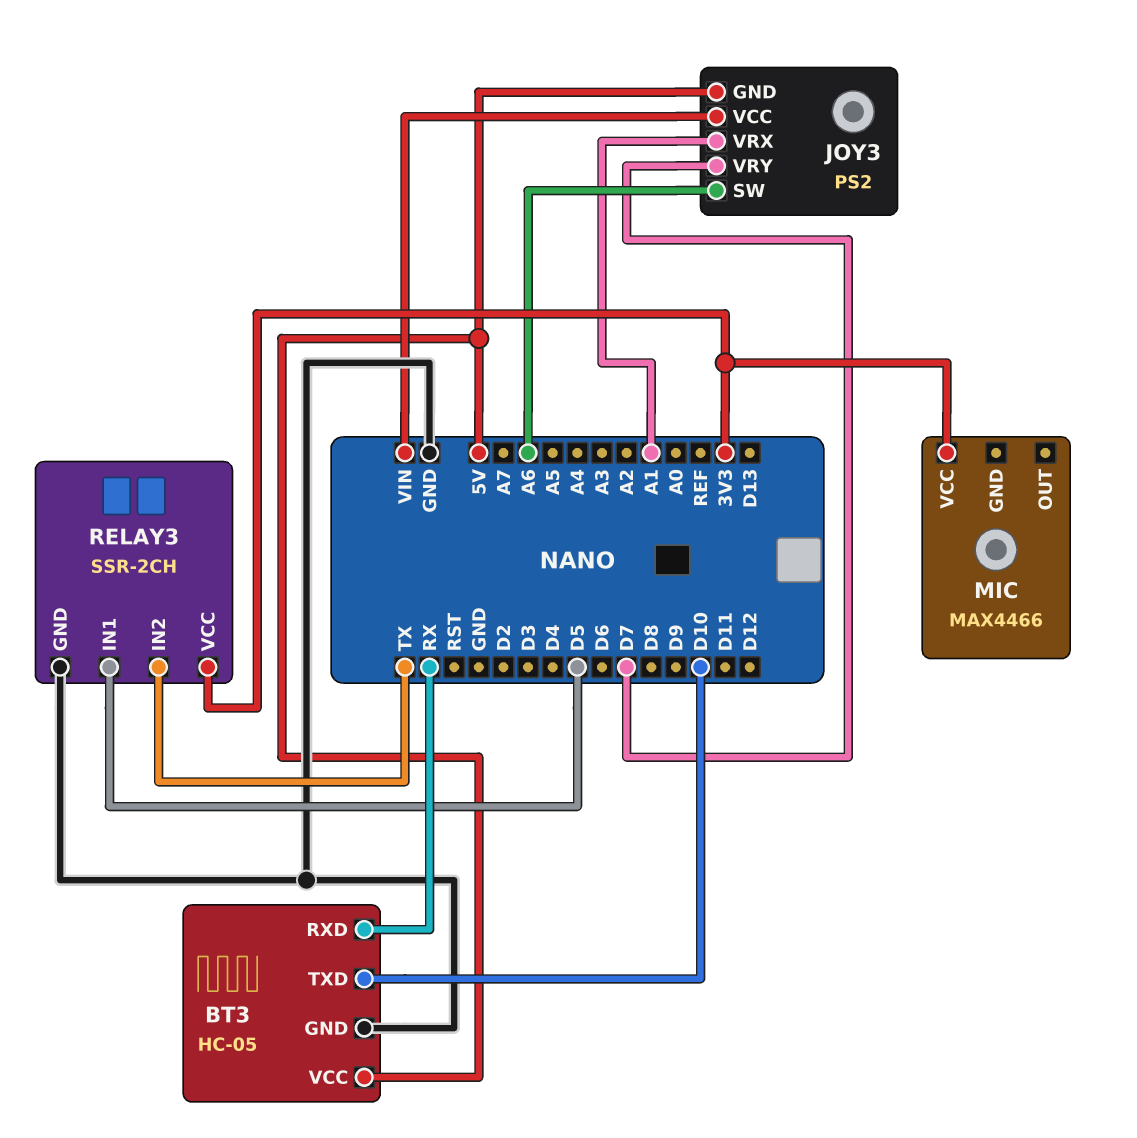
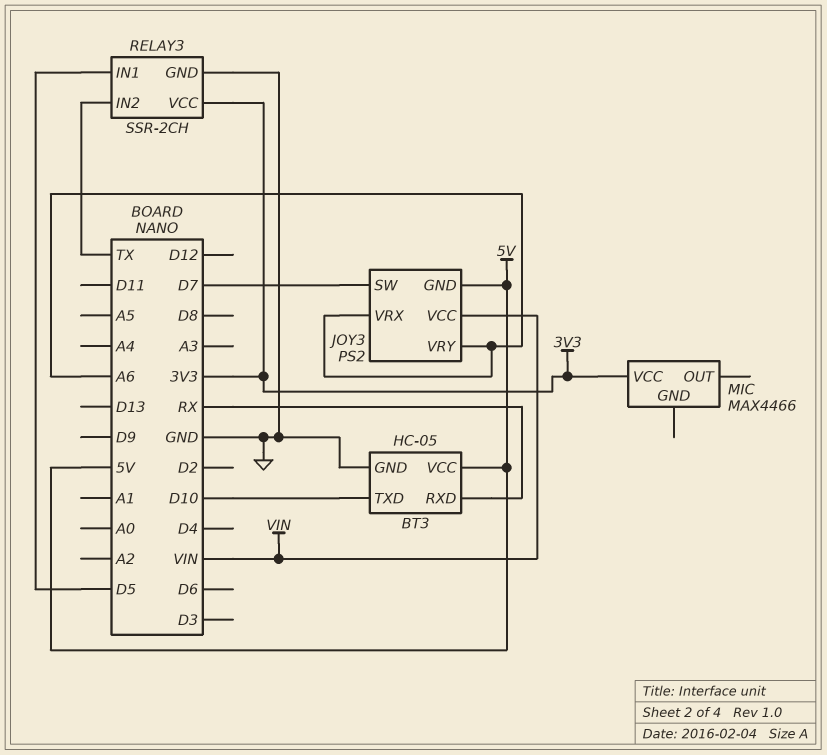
JOY3 pin SW: A6 -> D7
JOY3 pin VRX: A1 -> A6
JOY3 pin VRY: D7 -> A6

